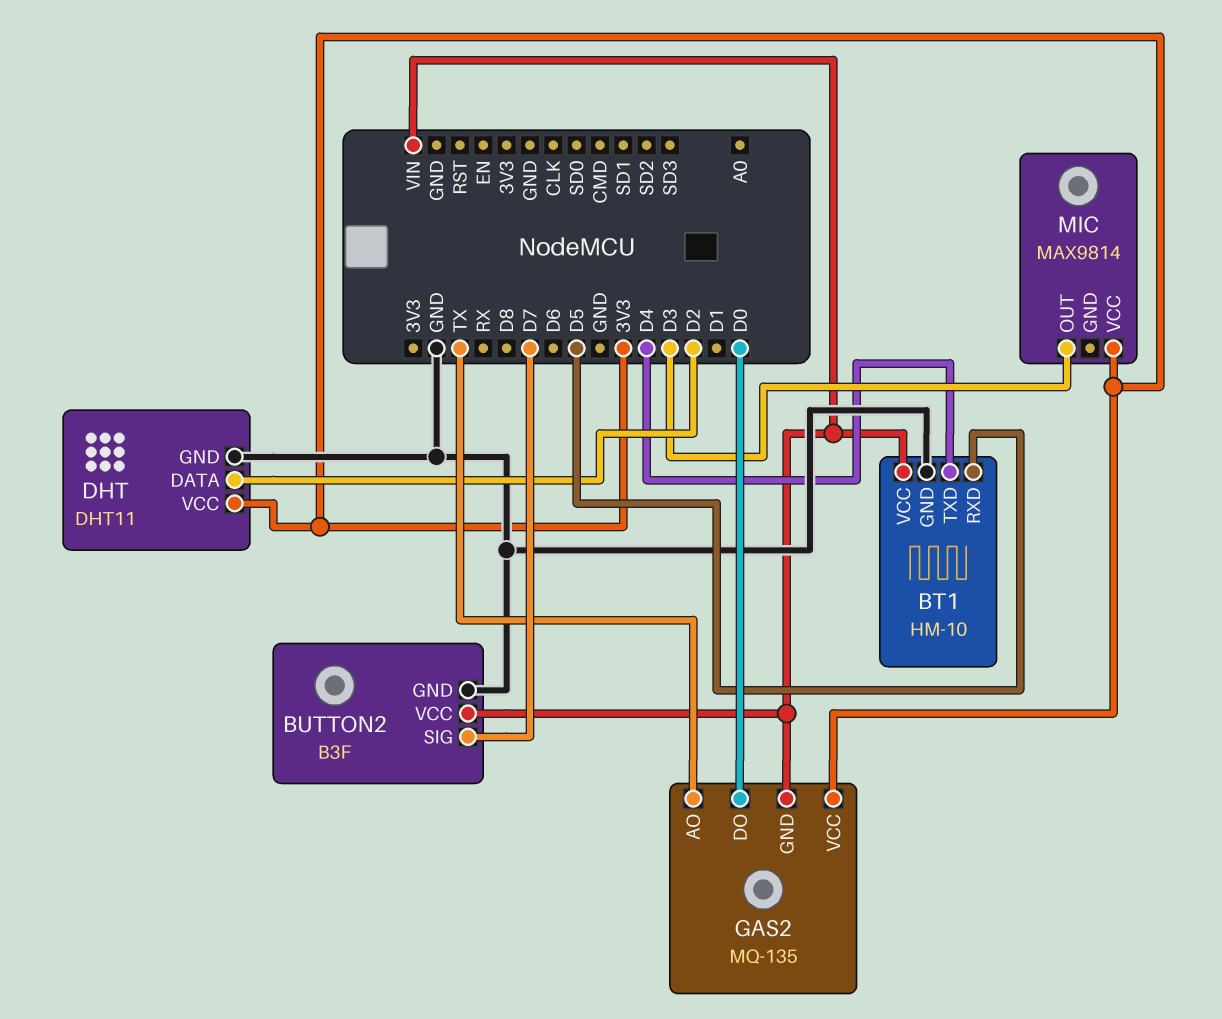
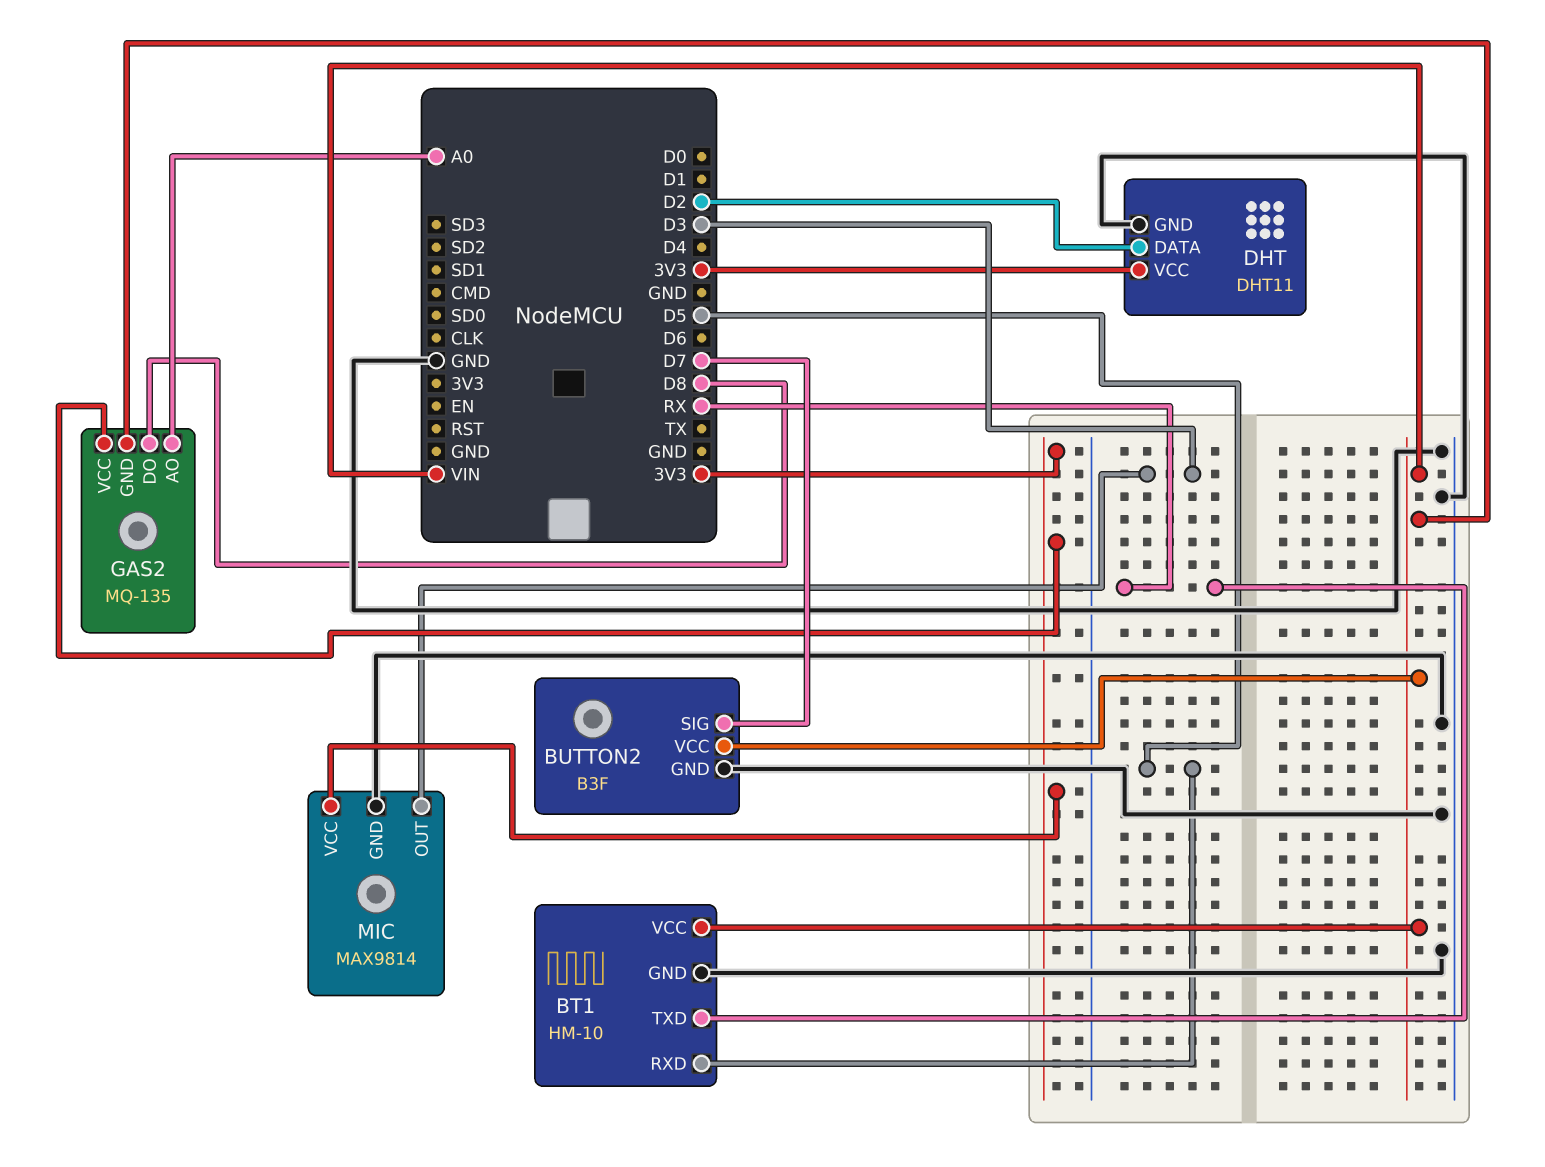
BT1 pin TXD: D4 -> RX
GAS2 pin AO: TX -> A0
GAS2 pin DO: D0 -> D8
MIC pin GND: none -> GND

